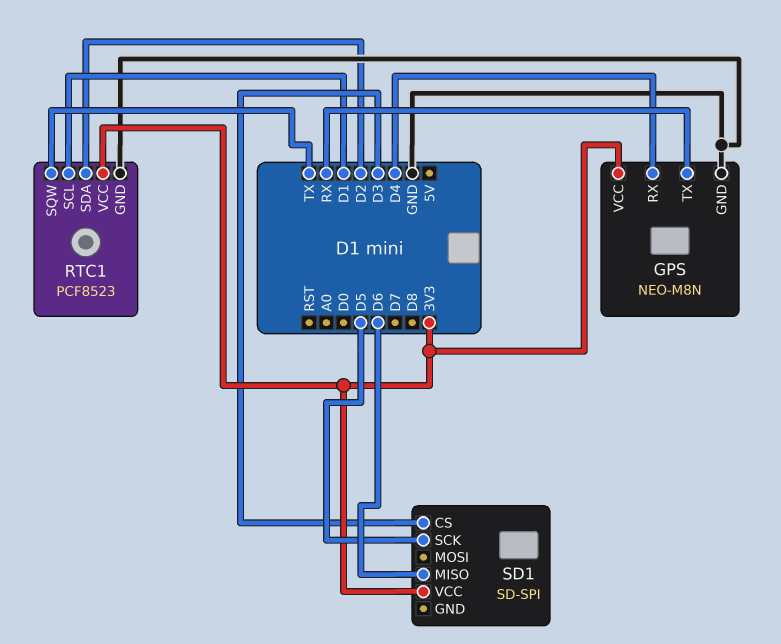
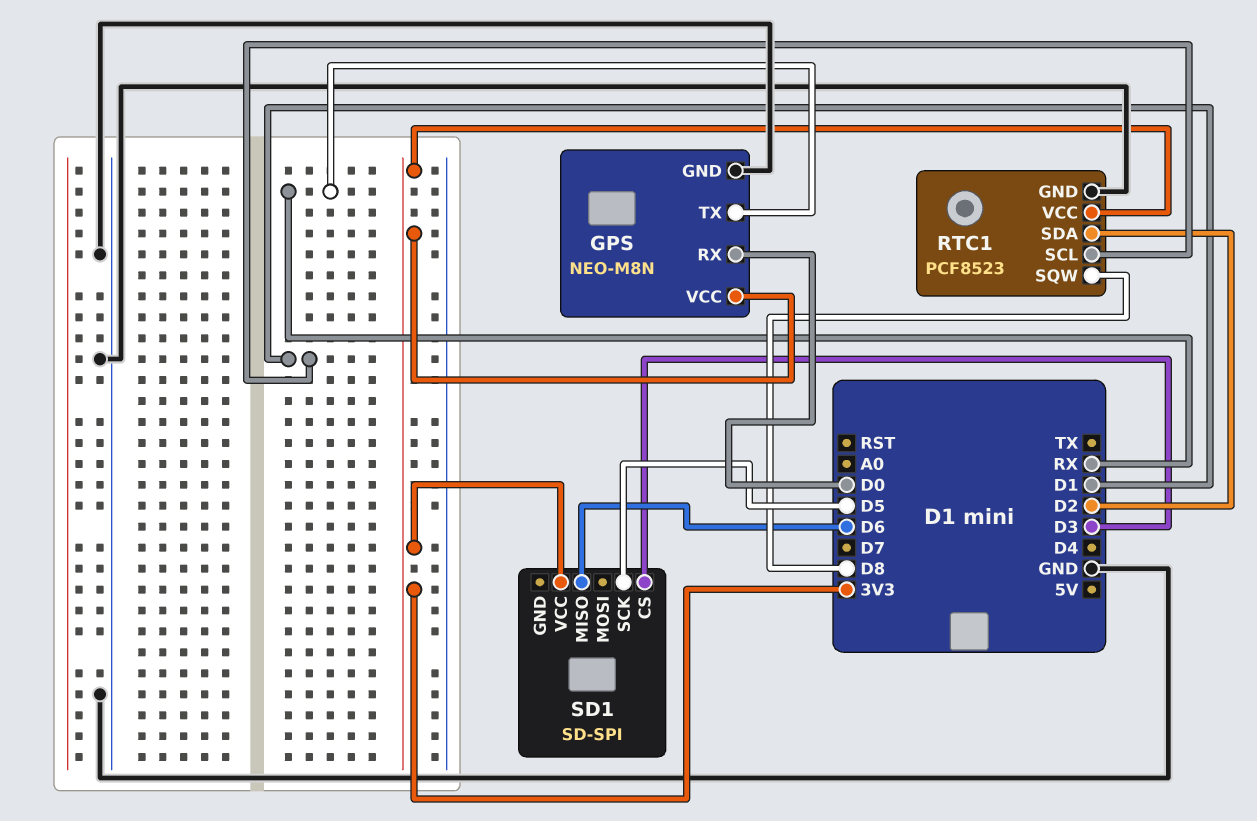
GPS pin RX: D4 -> D0
RTC1 pin SQW: TX -> D8

